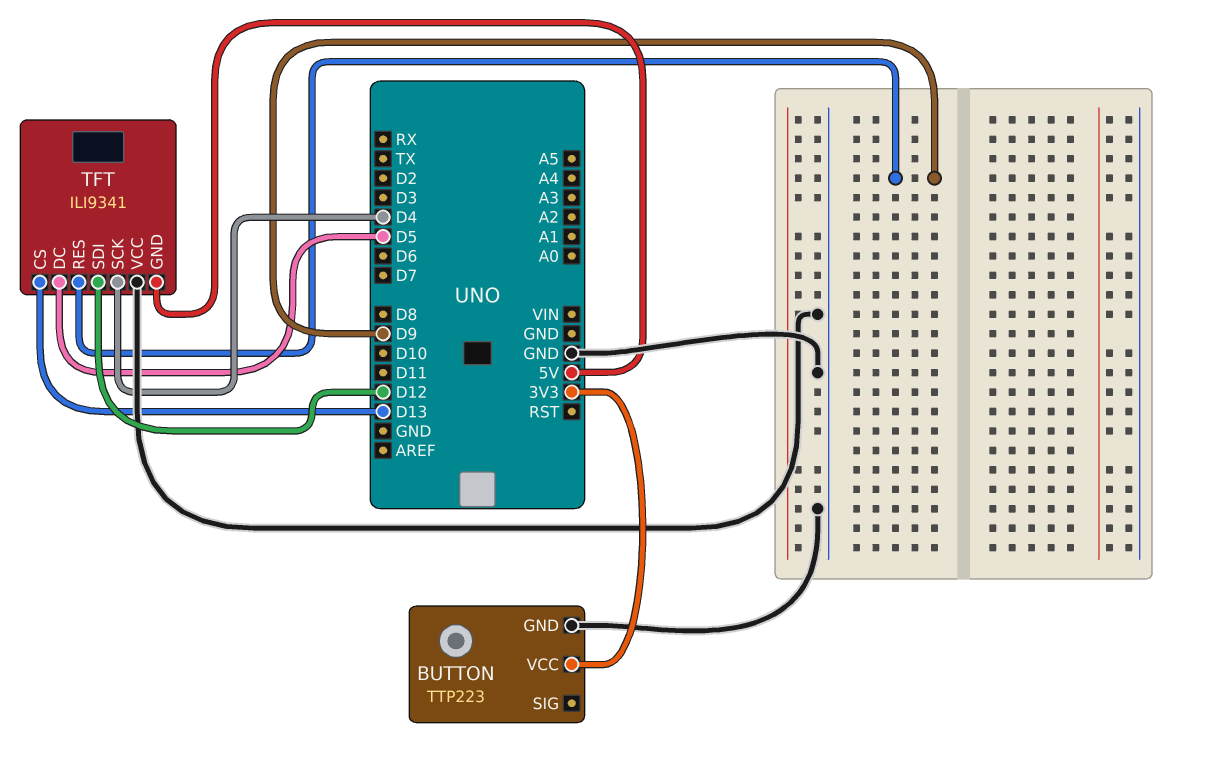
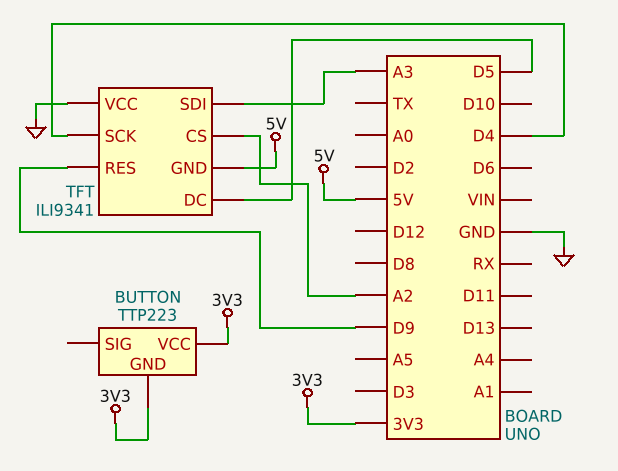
BUTTON pin GND: GND -> 3V3
TFT pin CS: D13 -> A2
TFT pin SDI: D12 -> A3

